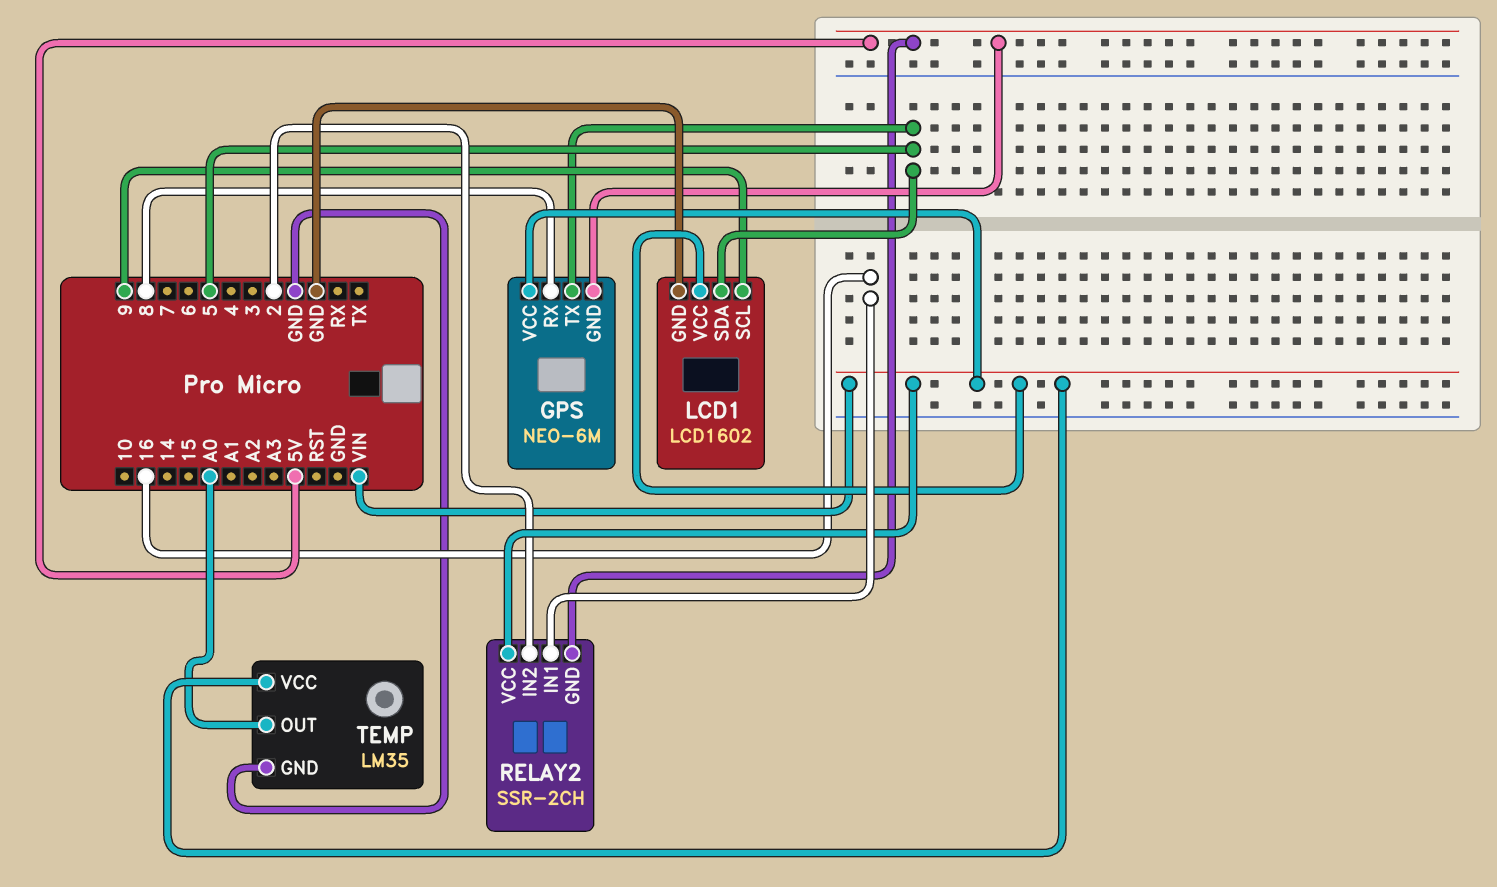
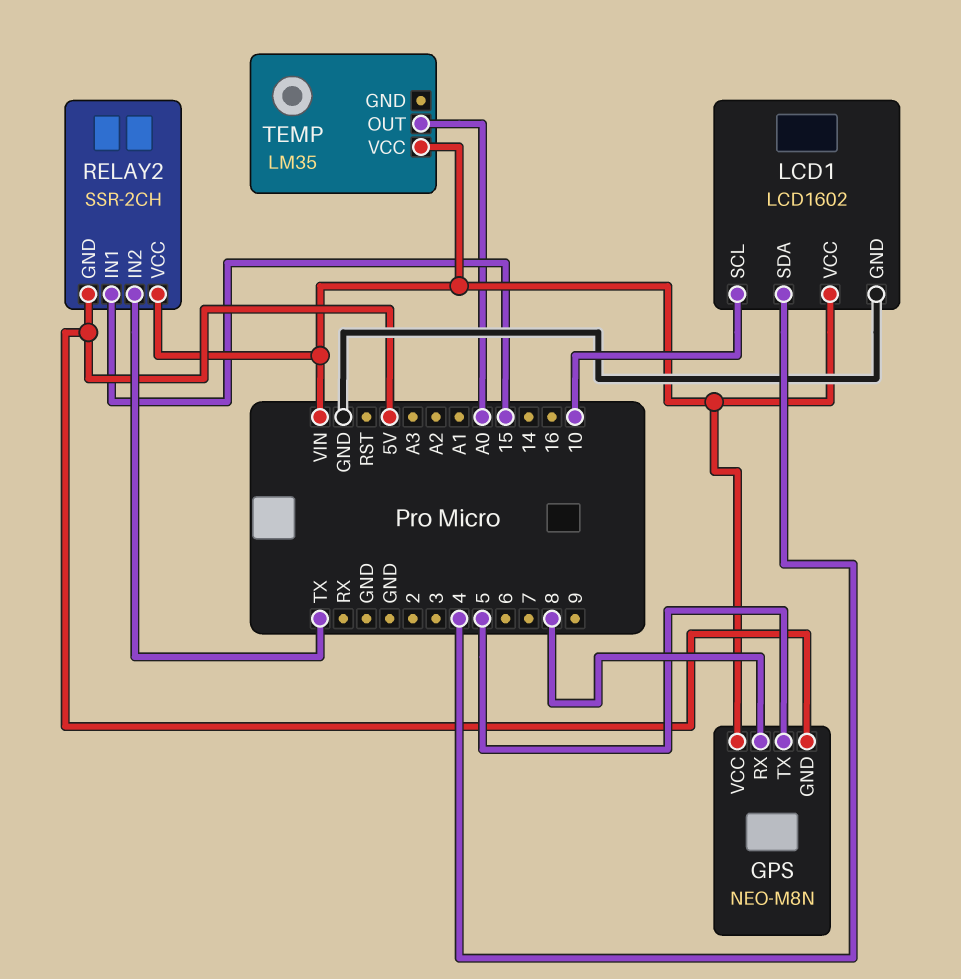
GPS: NEO-6M -> NEO-M8N
LCD1 pin SCL: 9 -> 10
LCD1 pin SDA: 5 -> 4
RELAY2 pin IN1: 16 -> 15
RELAY2 pin IN2: 2 -> TX
TEMP pin GND: GND -> none

